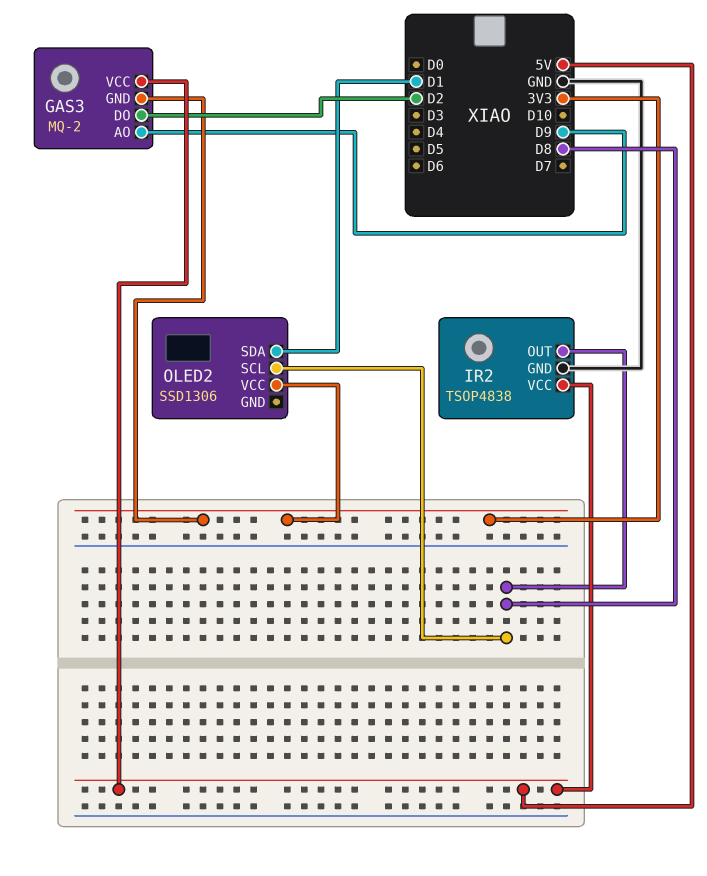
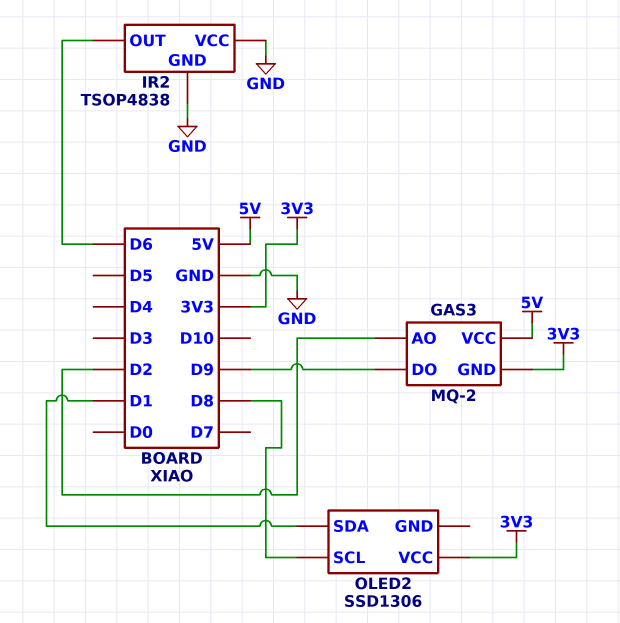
GAS3 pin AO: D9 -> D2
GAS3 pin DO: D2 -> D9
IR2 pin OUT: D8 -> D6
IR2 pin VCC: 5V -> GND

